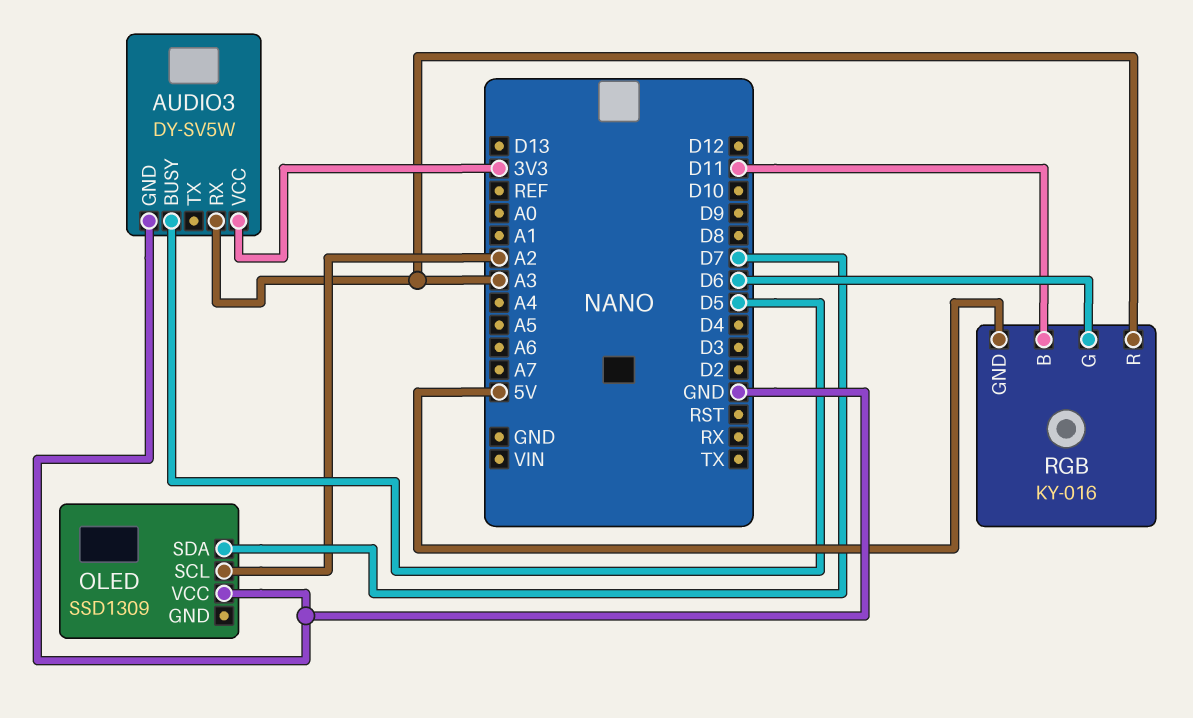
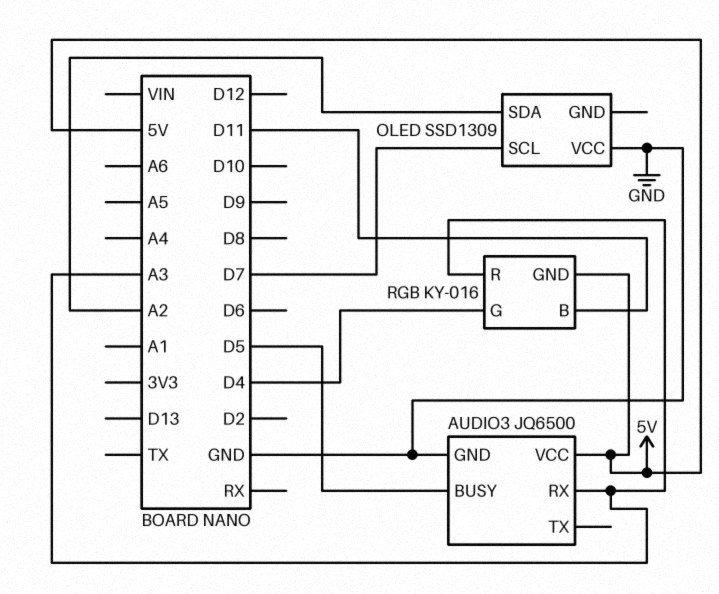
AUDIO3: DY-SV5W -> JQ6500
AUDIO3 pin VCC: 3V3 -> 5V
OLED pin SCL: A2 -> D7
OLED pin SDA: D7 -> A2
RGB pin G: D6 -> D4

